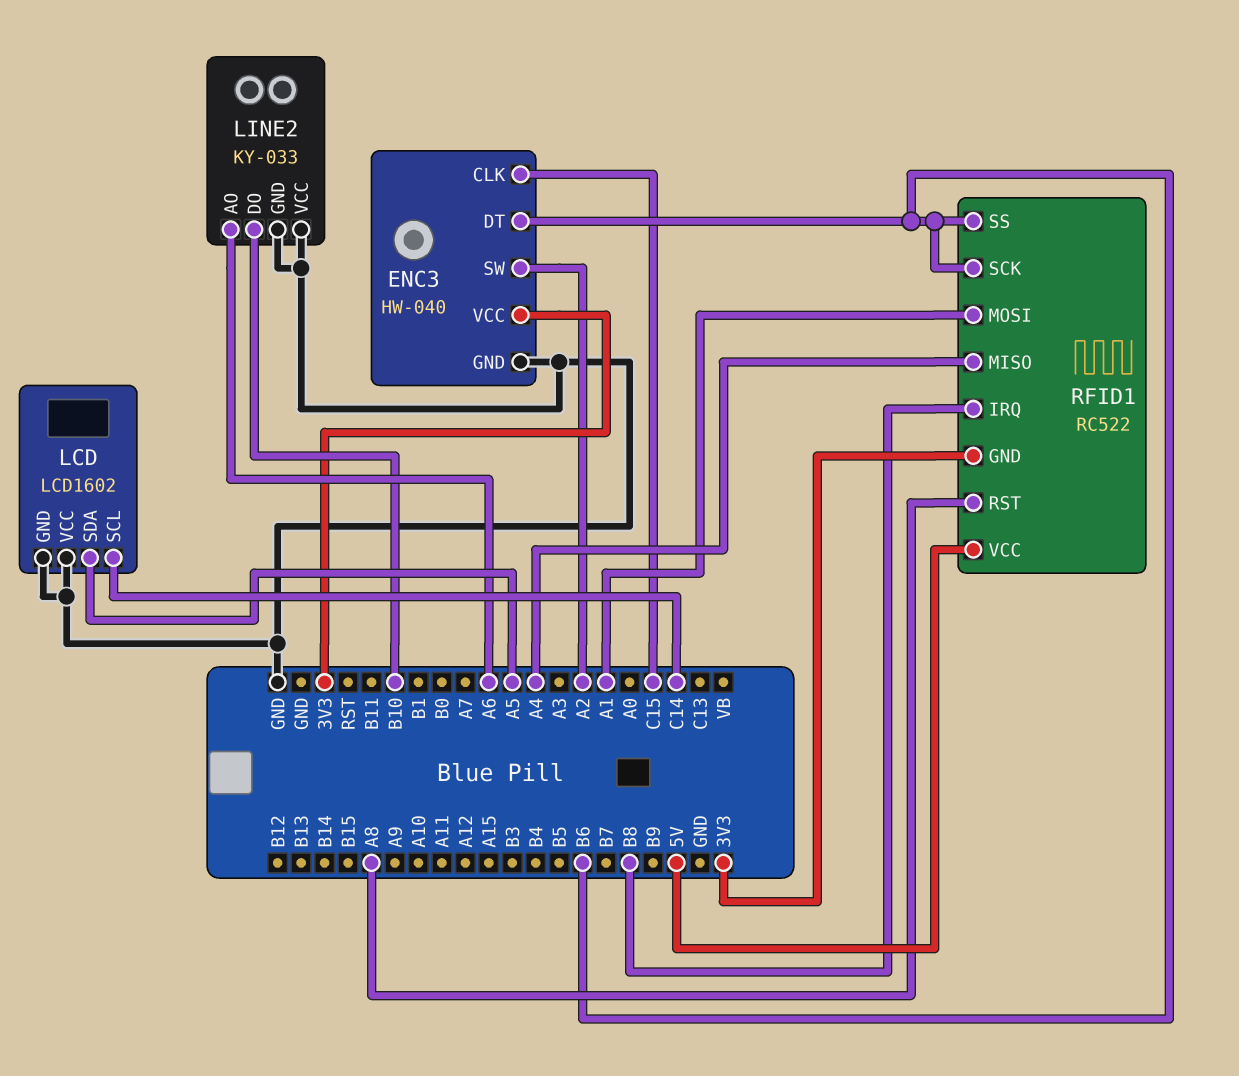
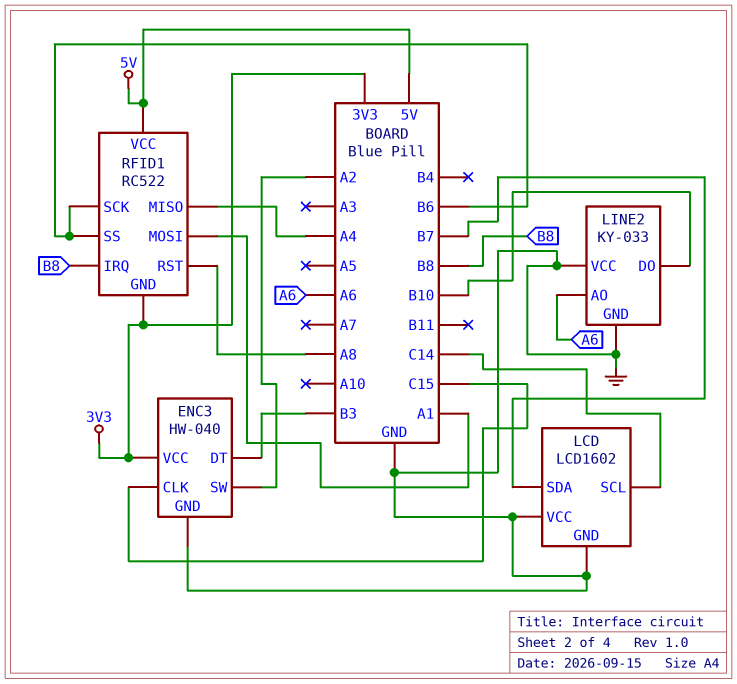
ENC3 pin DT: B6 -> B3
LCD pin SDA: A5 -> B7

